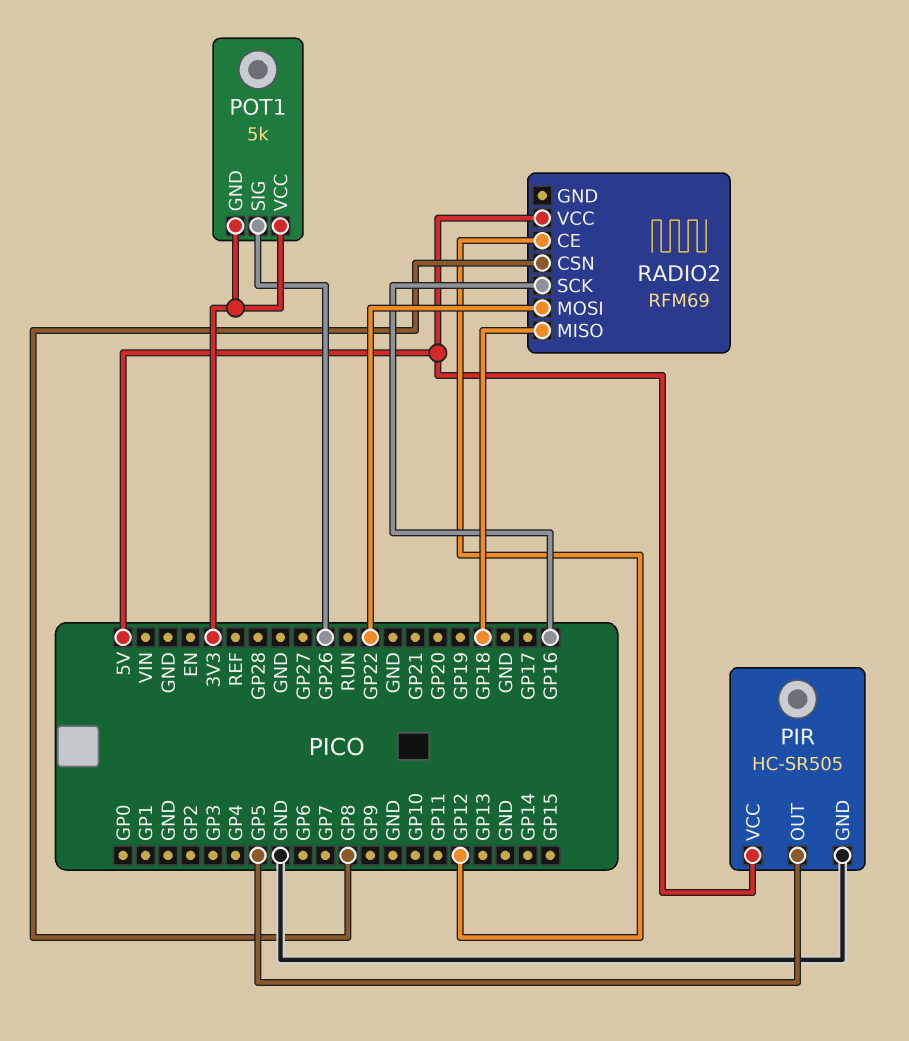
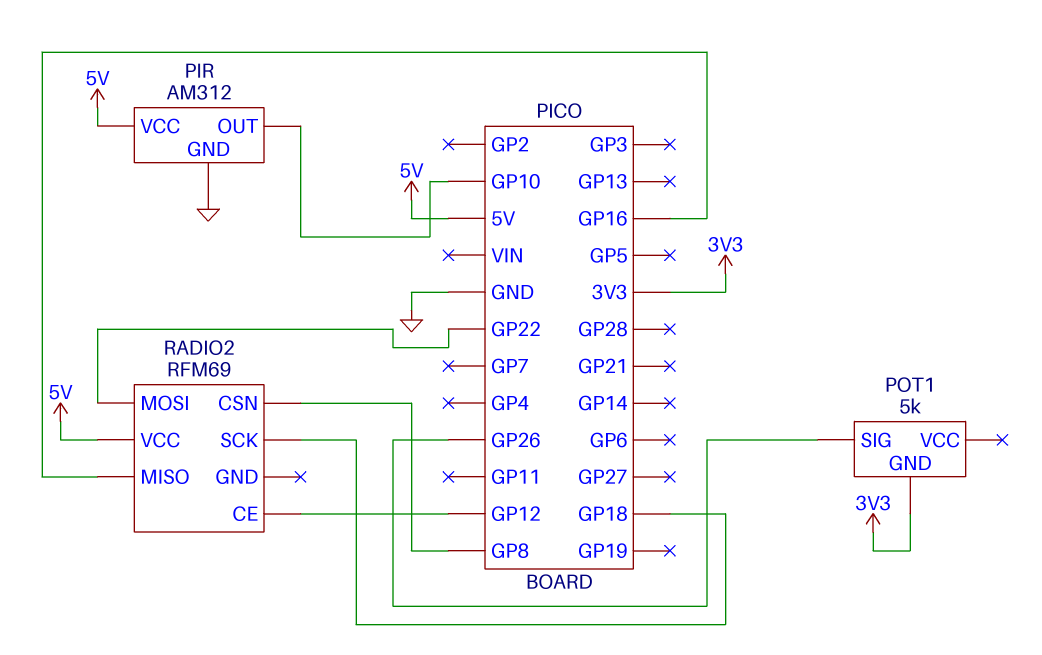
PIR: HC-SR505 -> AM312
PIR pin OUT: GP5 -> GP10
POT1 pin VCC: 3V3 -> none
RADIO2 pin MISO: GP18 -> GP16
RADIO2 pin SCK: GP16 -> GP18

